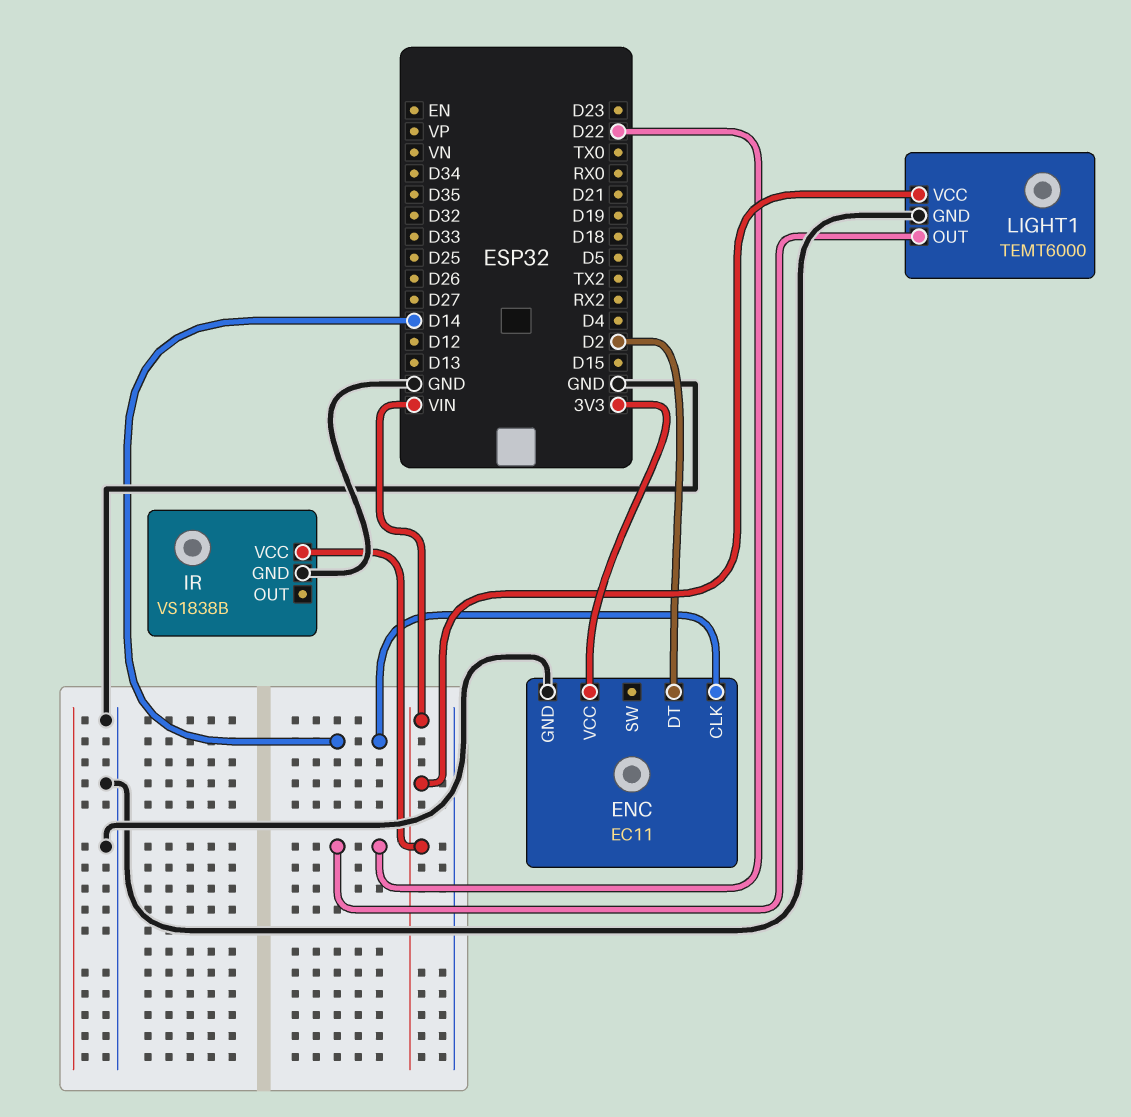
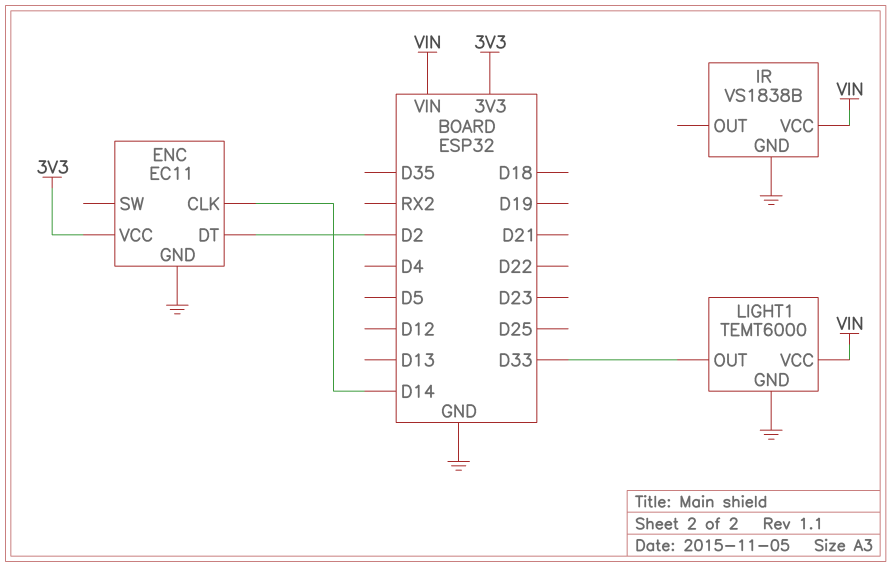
LIGHT1 pin OUT: D22 -> D33

